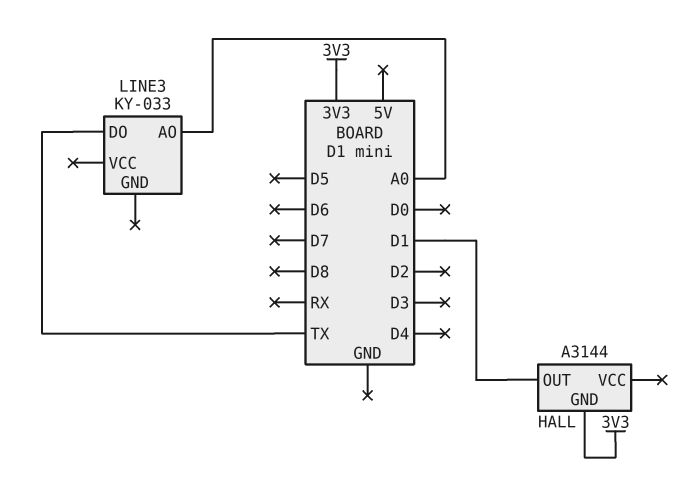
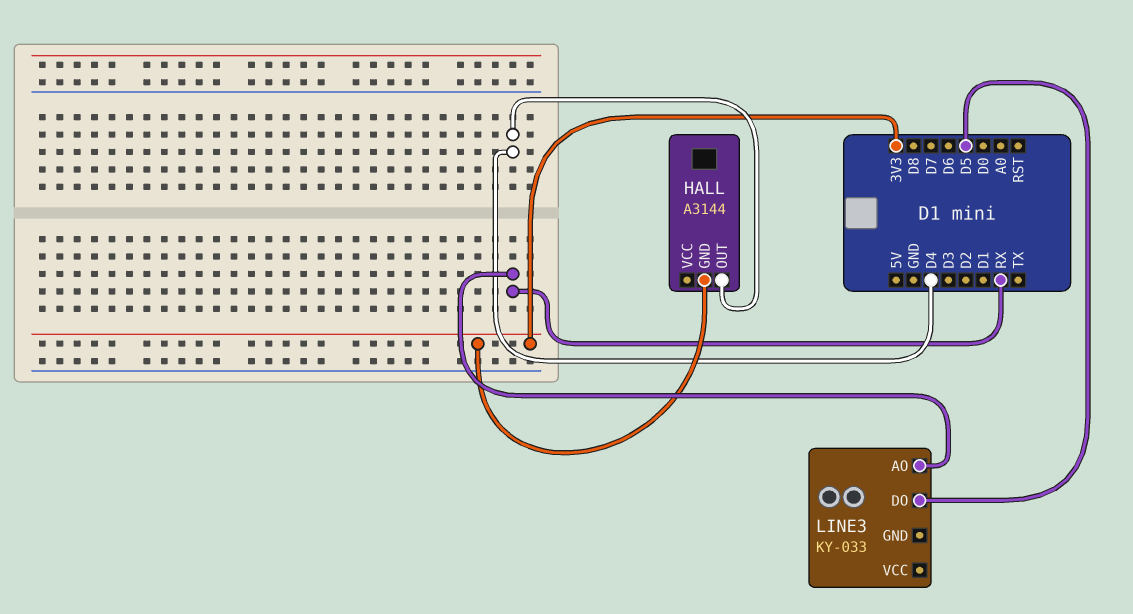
HALL pin OUT: D1 -> D4
LINE3 pin AO: A0 -> RX
LINE3 pin DO: TX -> D5

